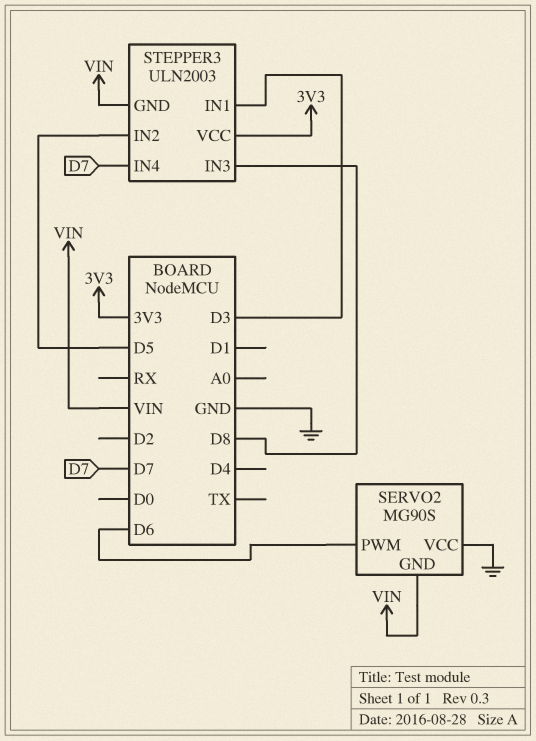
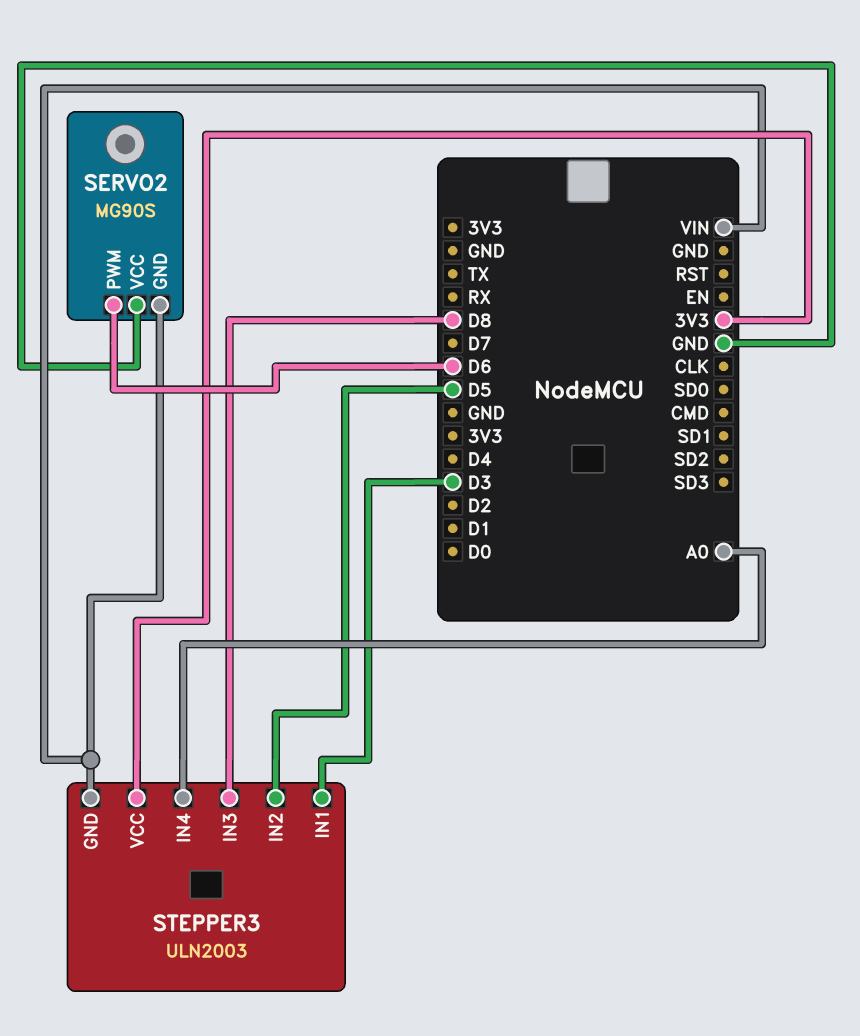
STEPPER3 pin IN4: D7 -> A0

